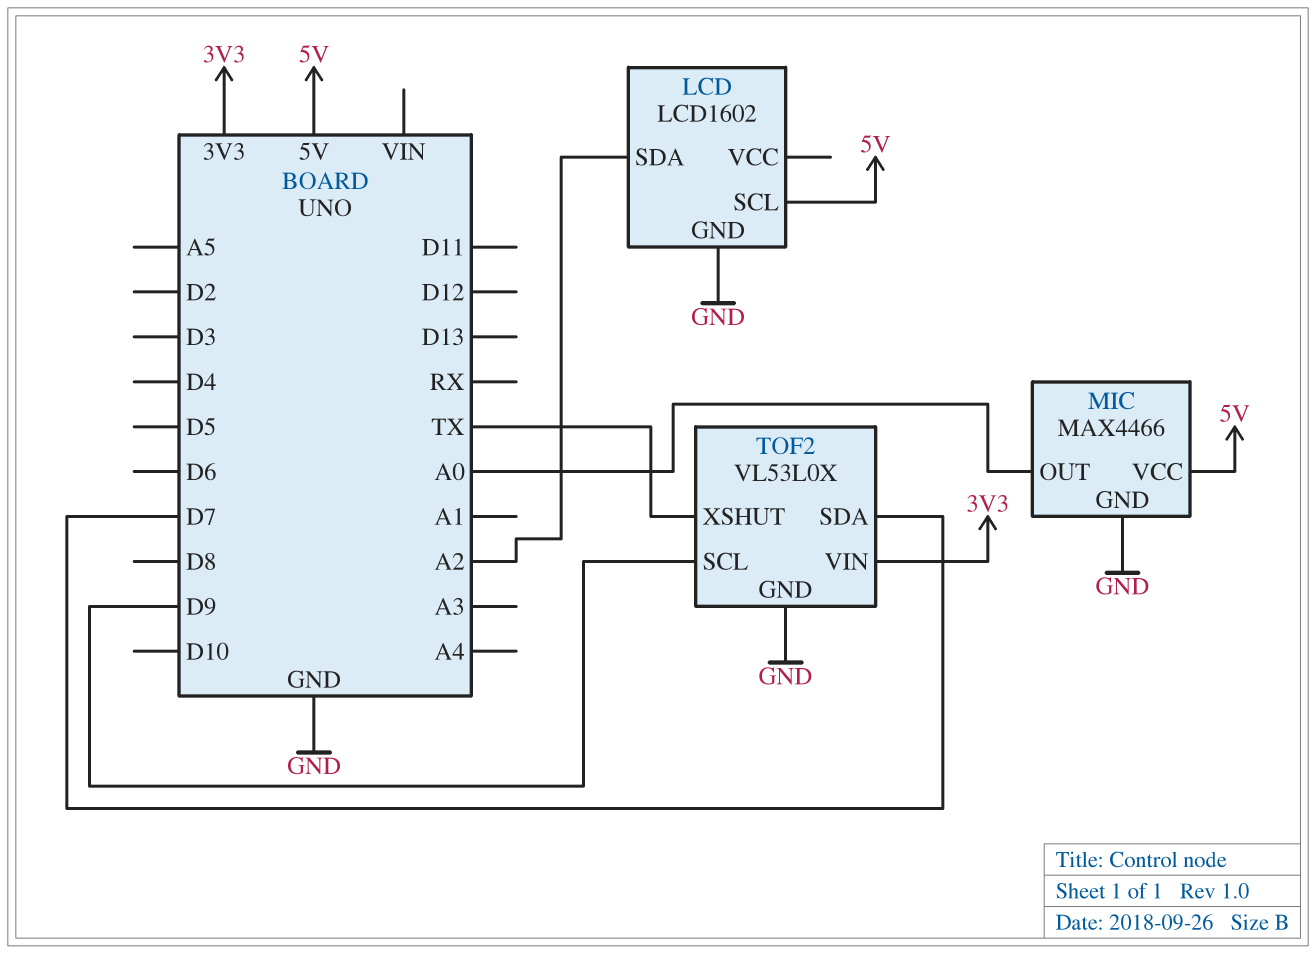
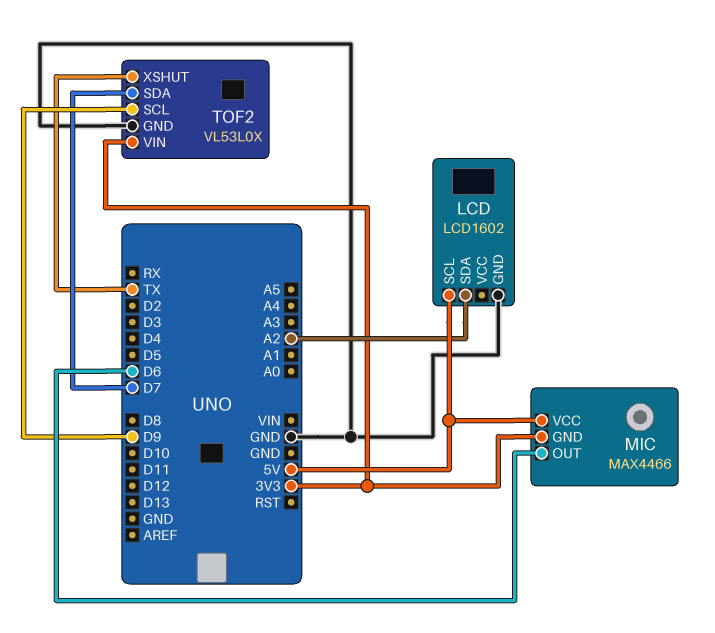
MIC pin GND: GND -> 3V3
MIC pin OUT: A0 -> D6

